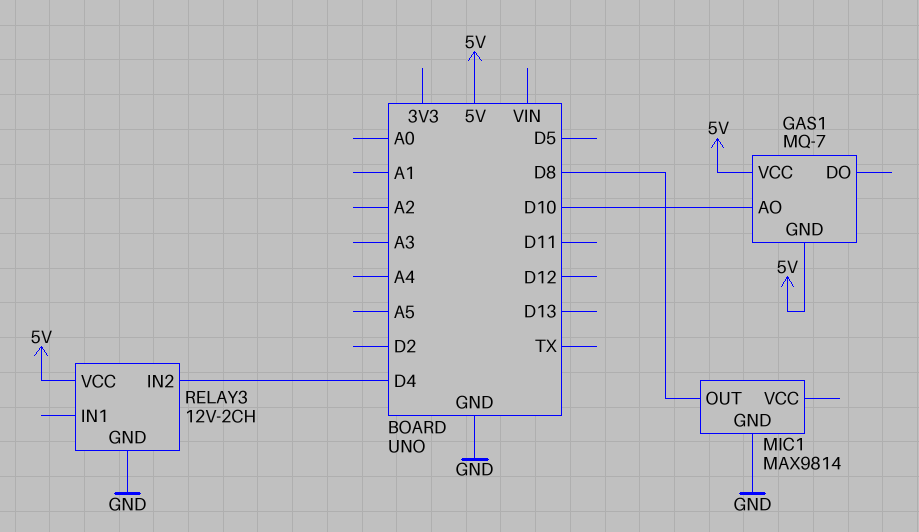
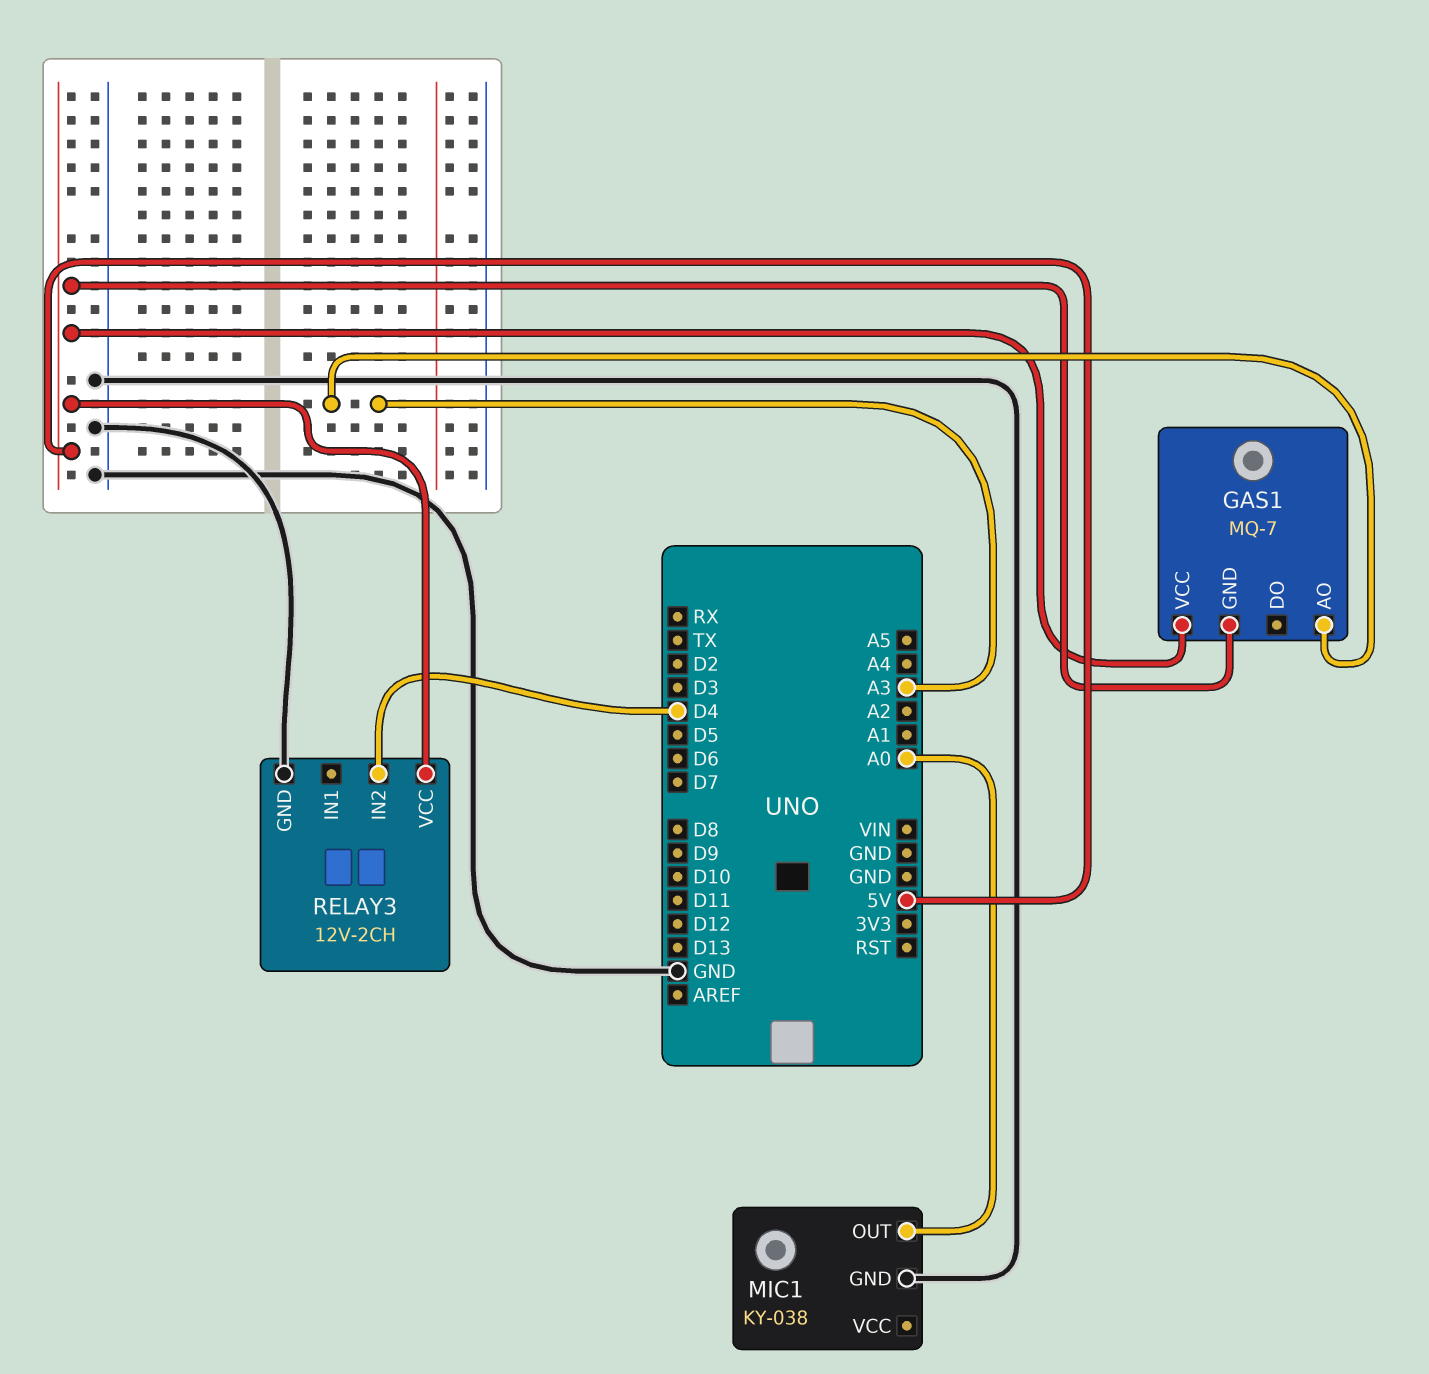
GAS1 pin AO: D10 -> A3
MIC1: MAX9814 -> KY-038
MIC1 pin OUT: D8 -> A0

